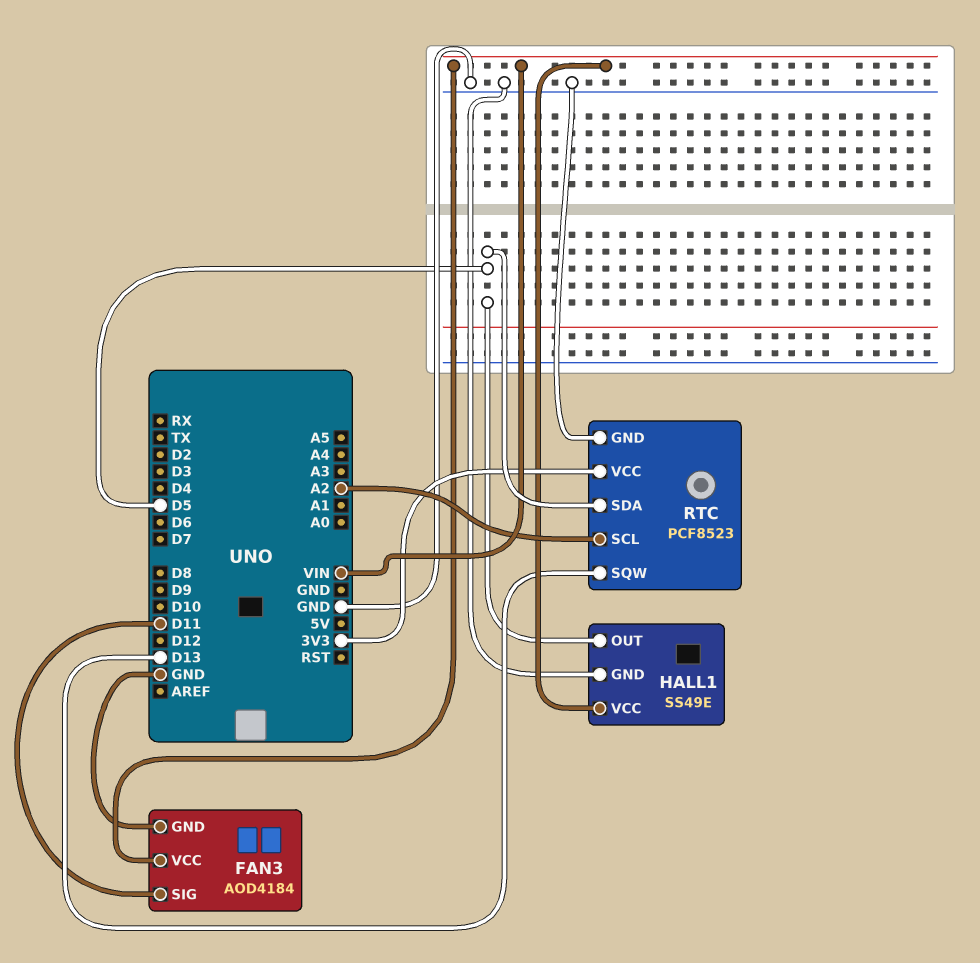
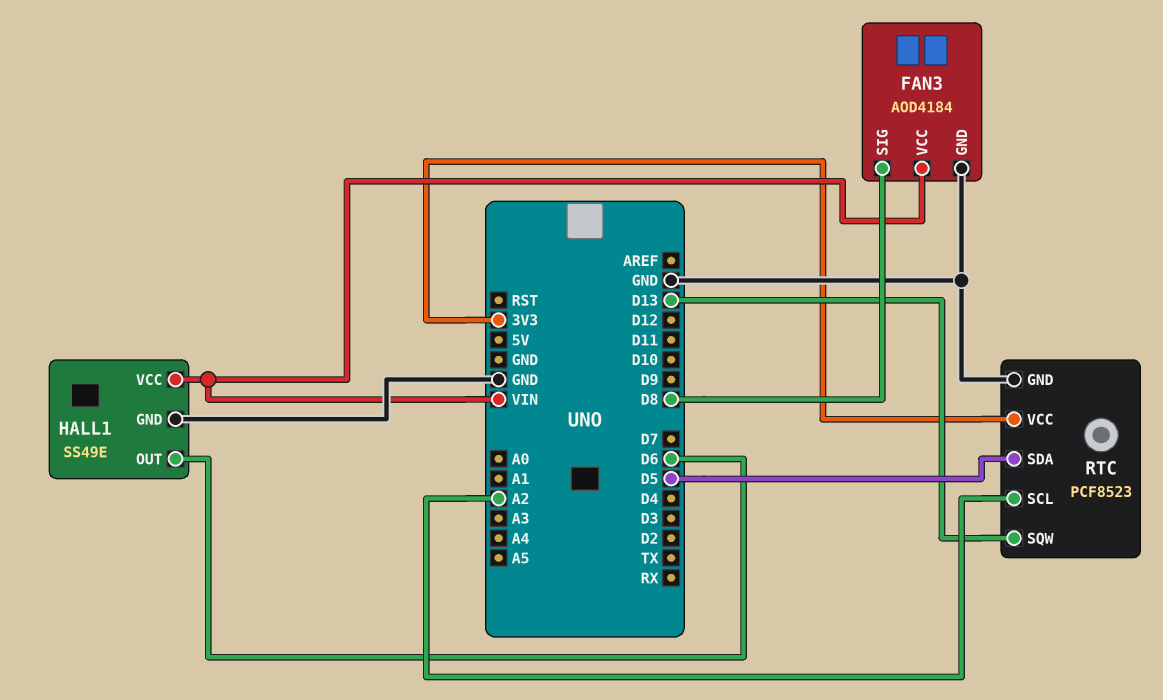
FAN3 pin SIG: D11 -> D8
HALL1 pin OUT: D5 -> D6

